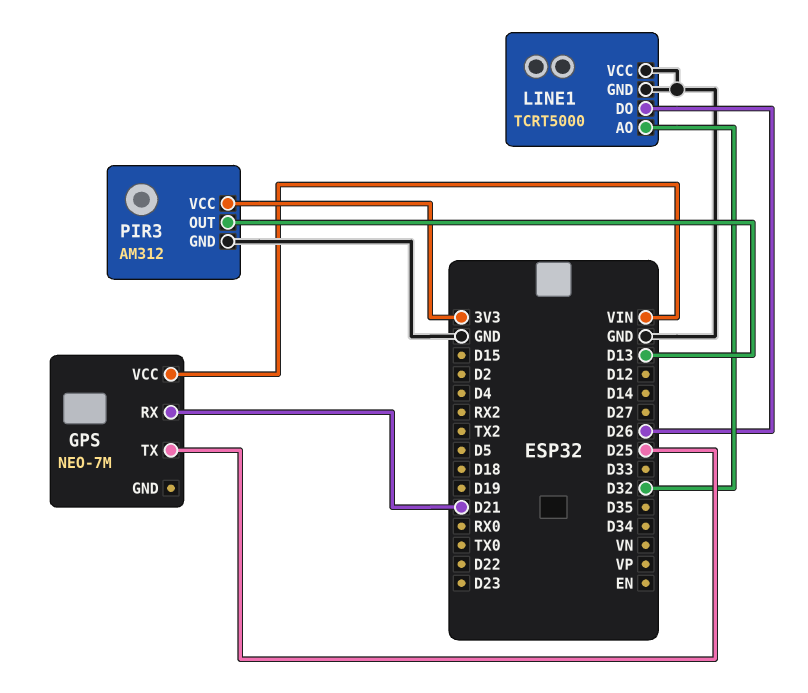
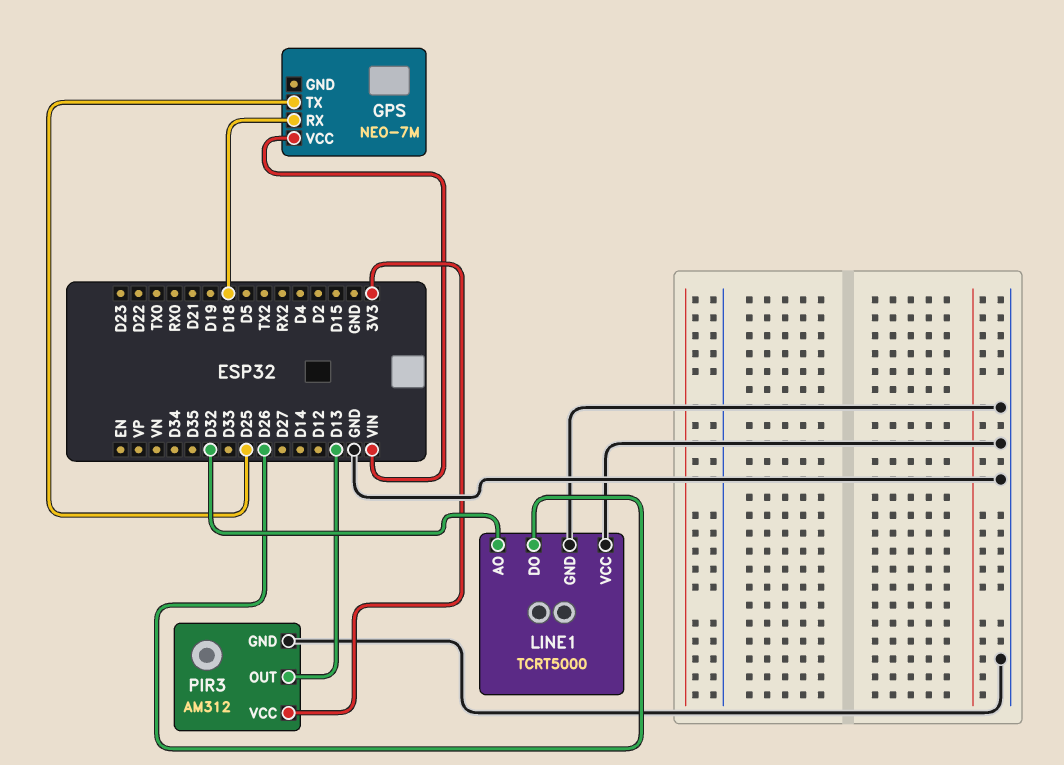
GPS pin RX: D21 -> D18

